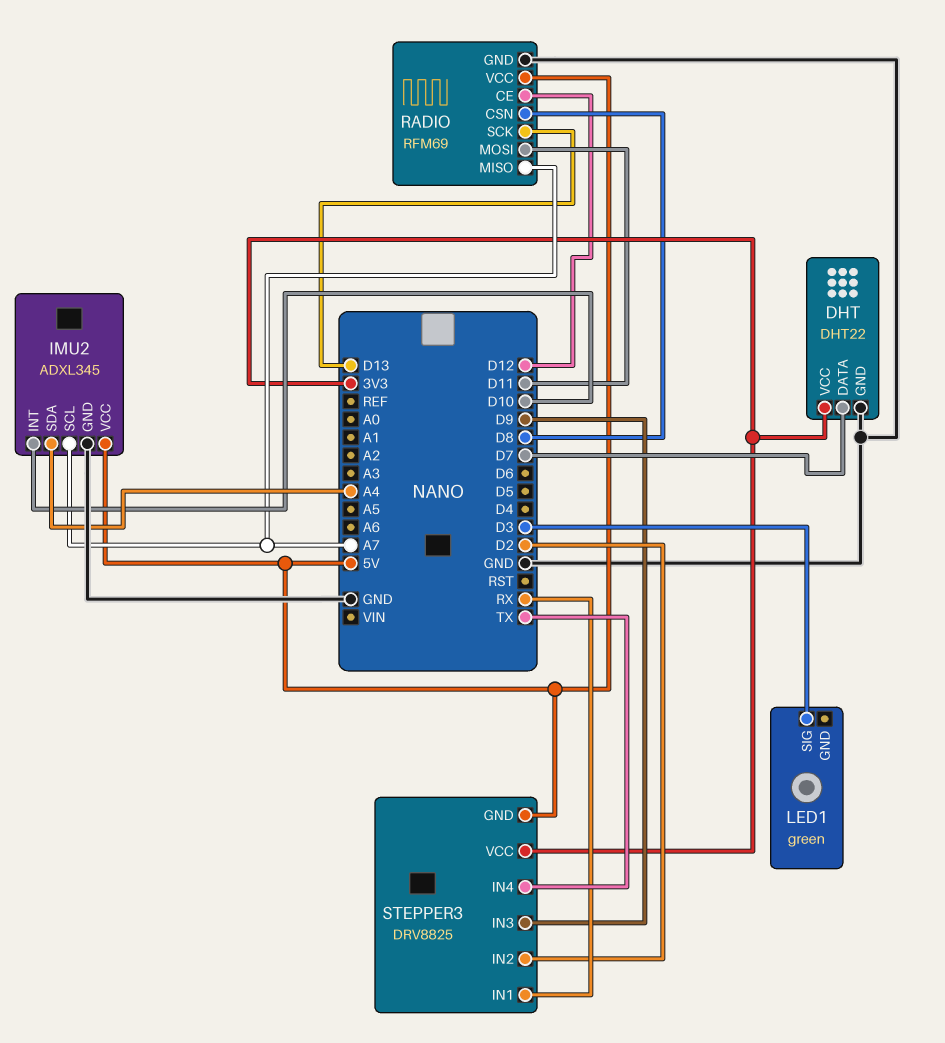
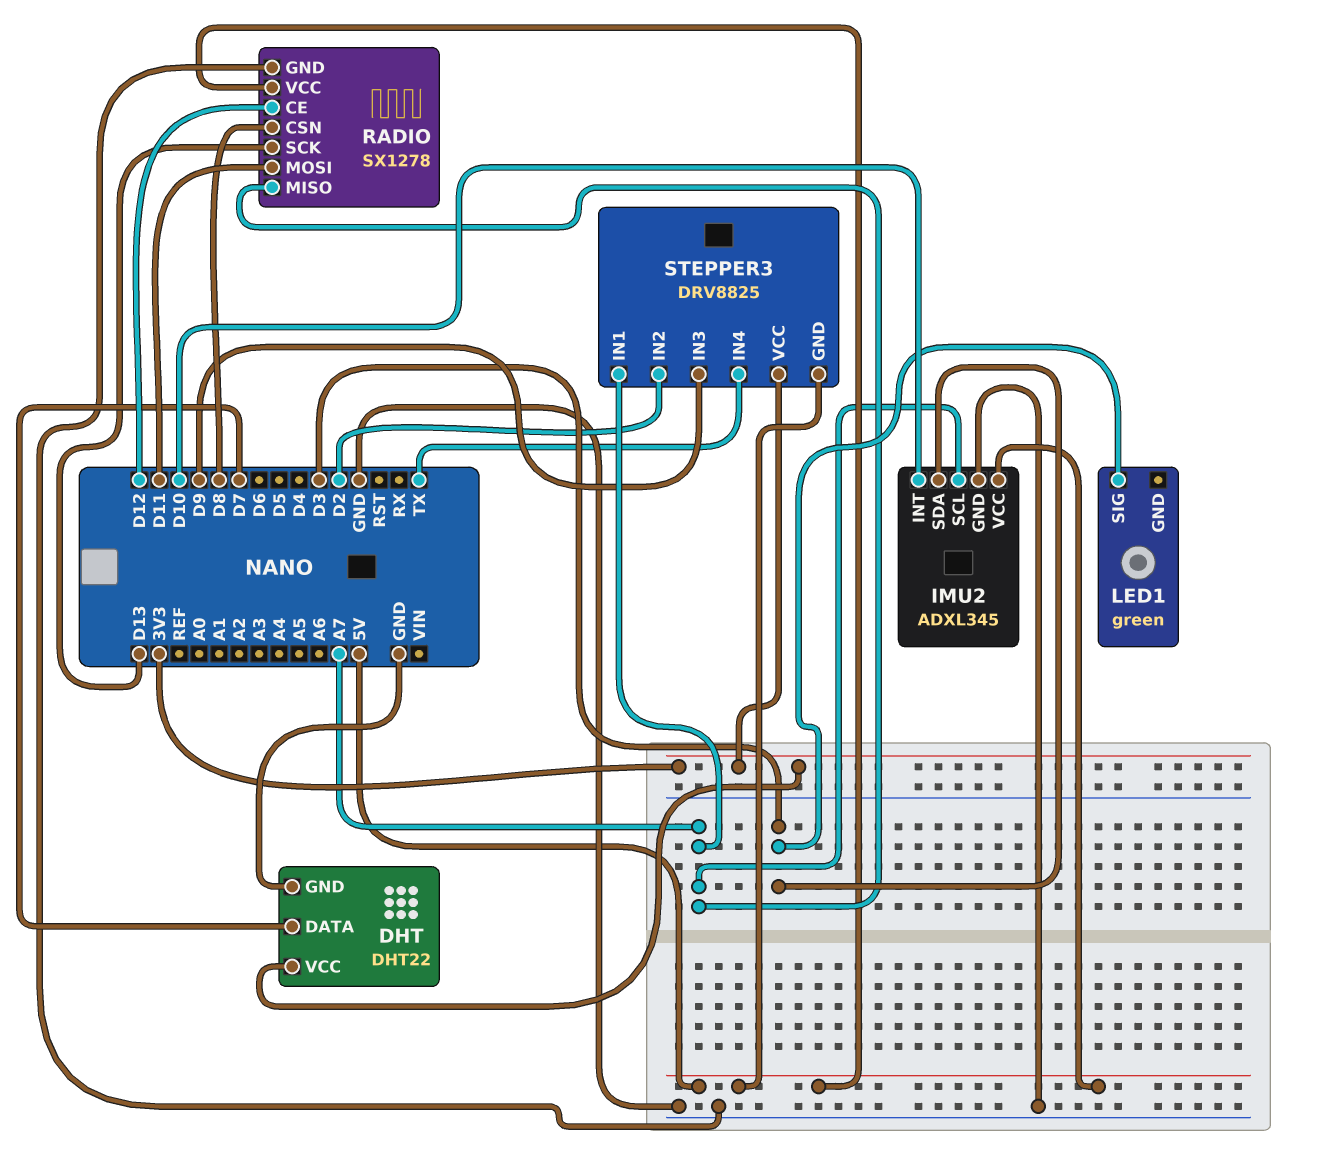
IMU2 pin SDA: A4 -> D3
RADIO: RFM69 -> SX1278
STEPPER3 pin IN1: RX -> A7

